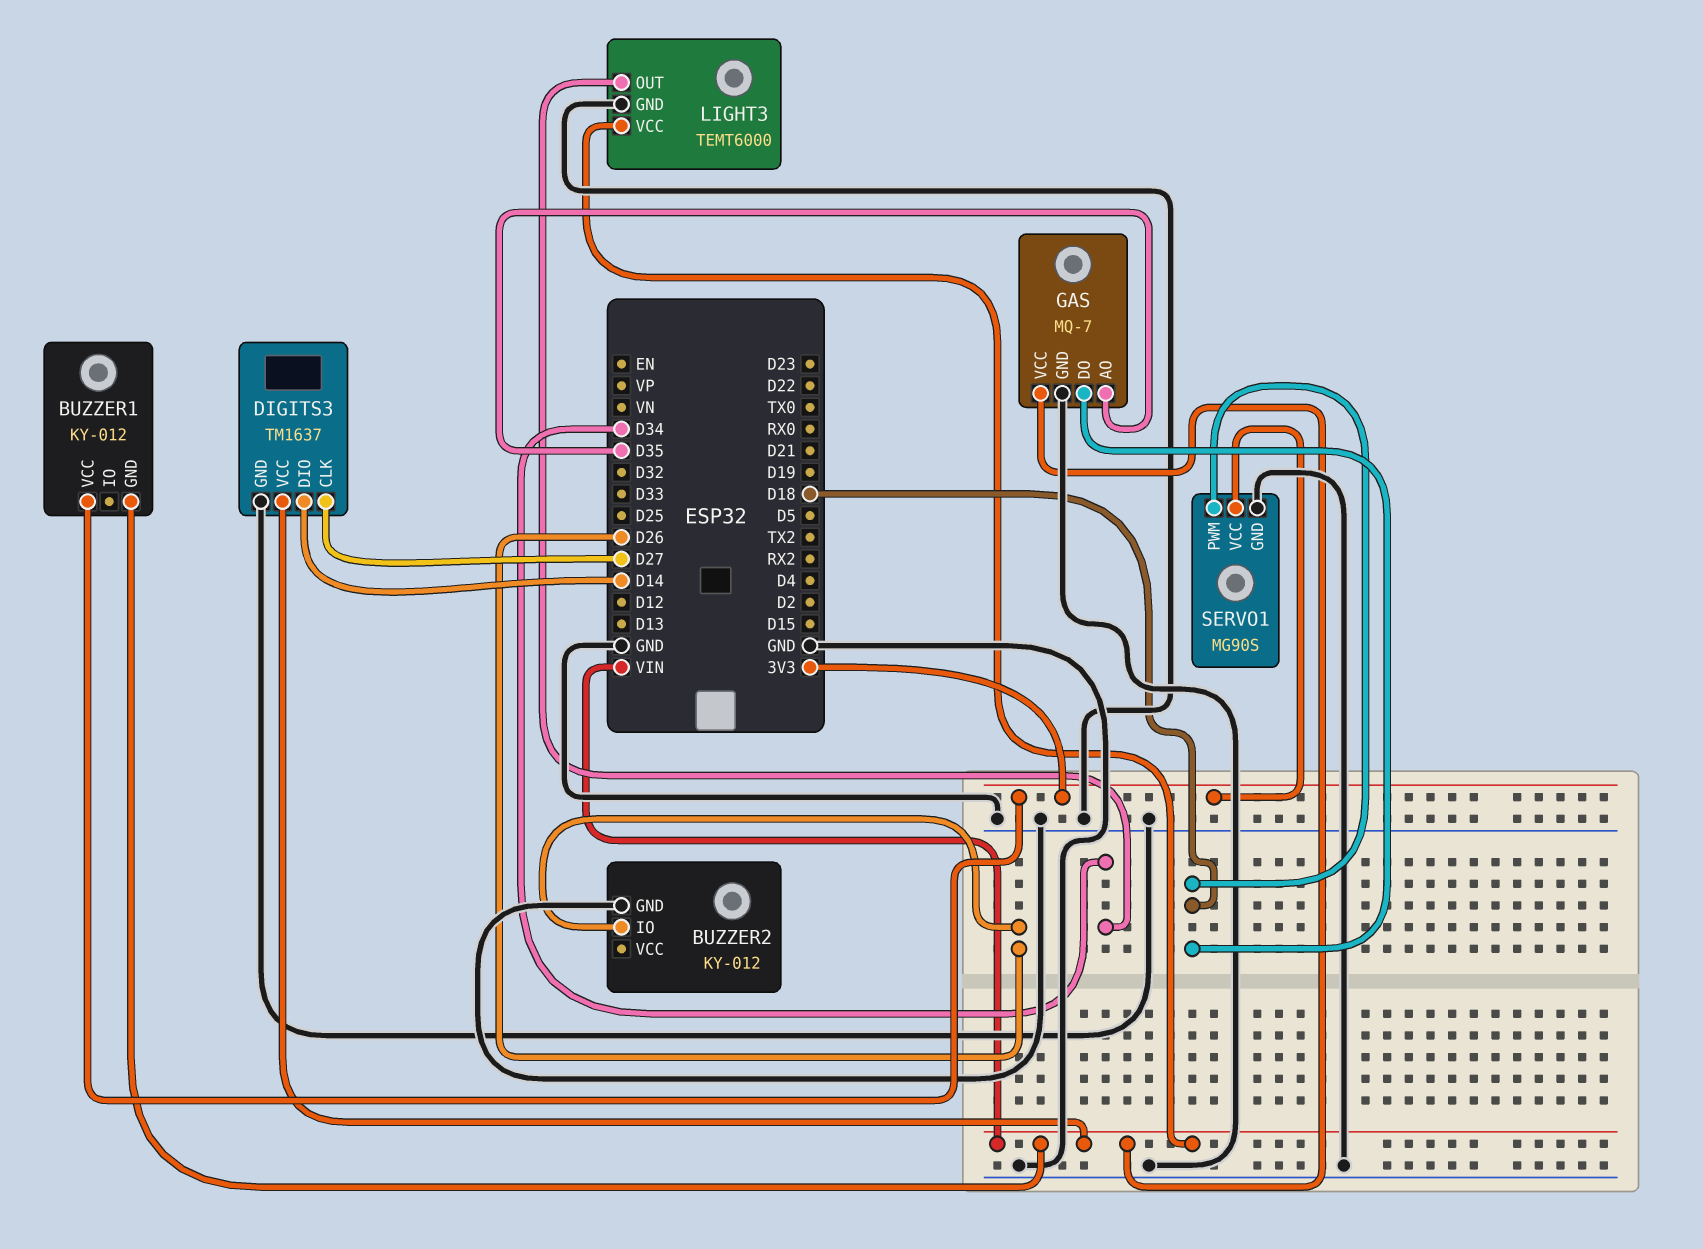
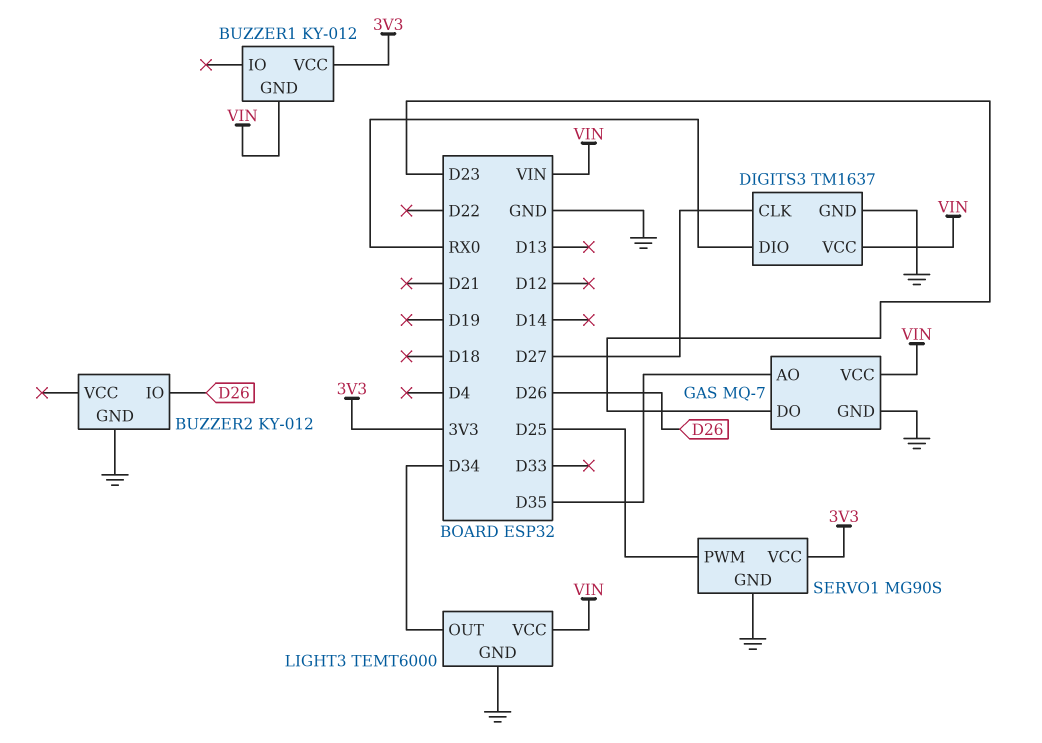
DIGITS3 pin DIO: D14 -> RX0
GAS pin DO: D18 -> D23
SERVO1 pin PWM: D18 -> D25

